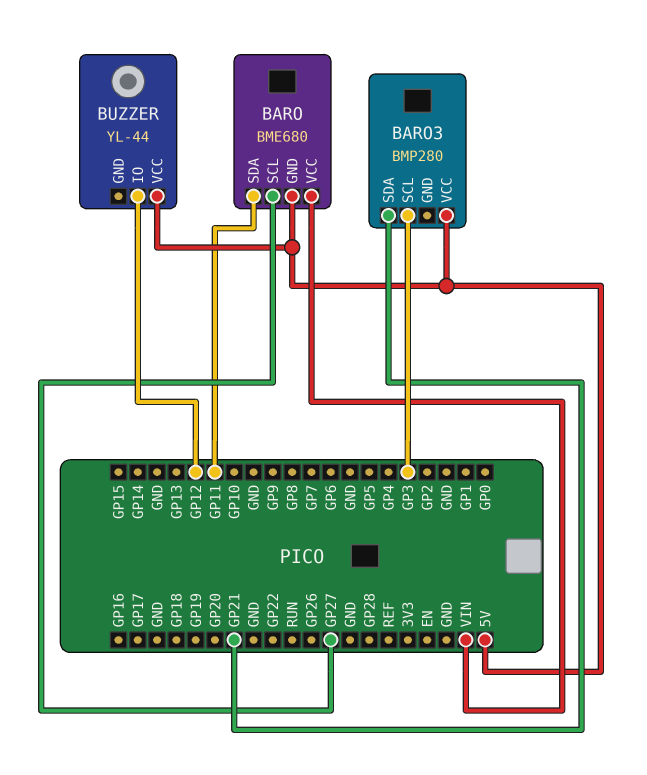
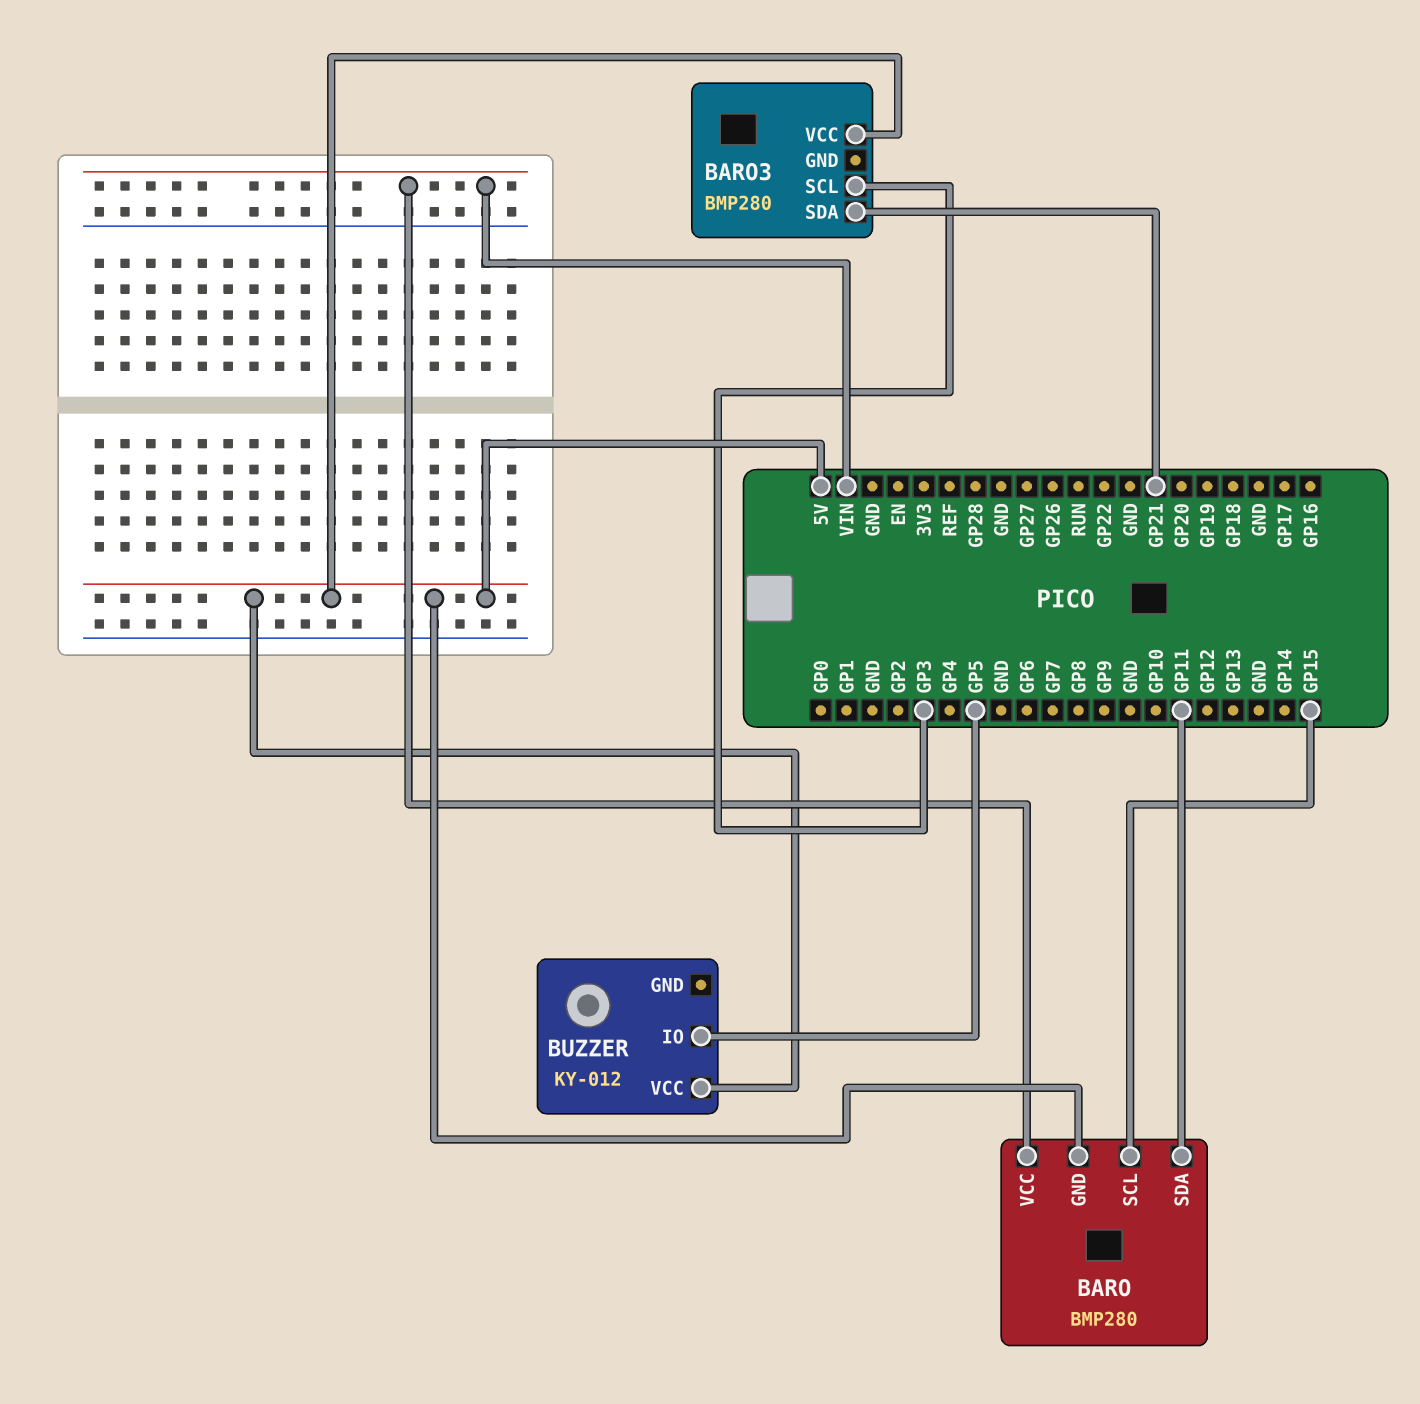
BARO: BME680 -> BMP280
BARO pin SCL: GP27 -> GP15
BUZZER: YL-44 -> KY-012
BUZZER pin IO: GP12 -> GP5

